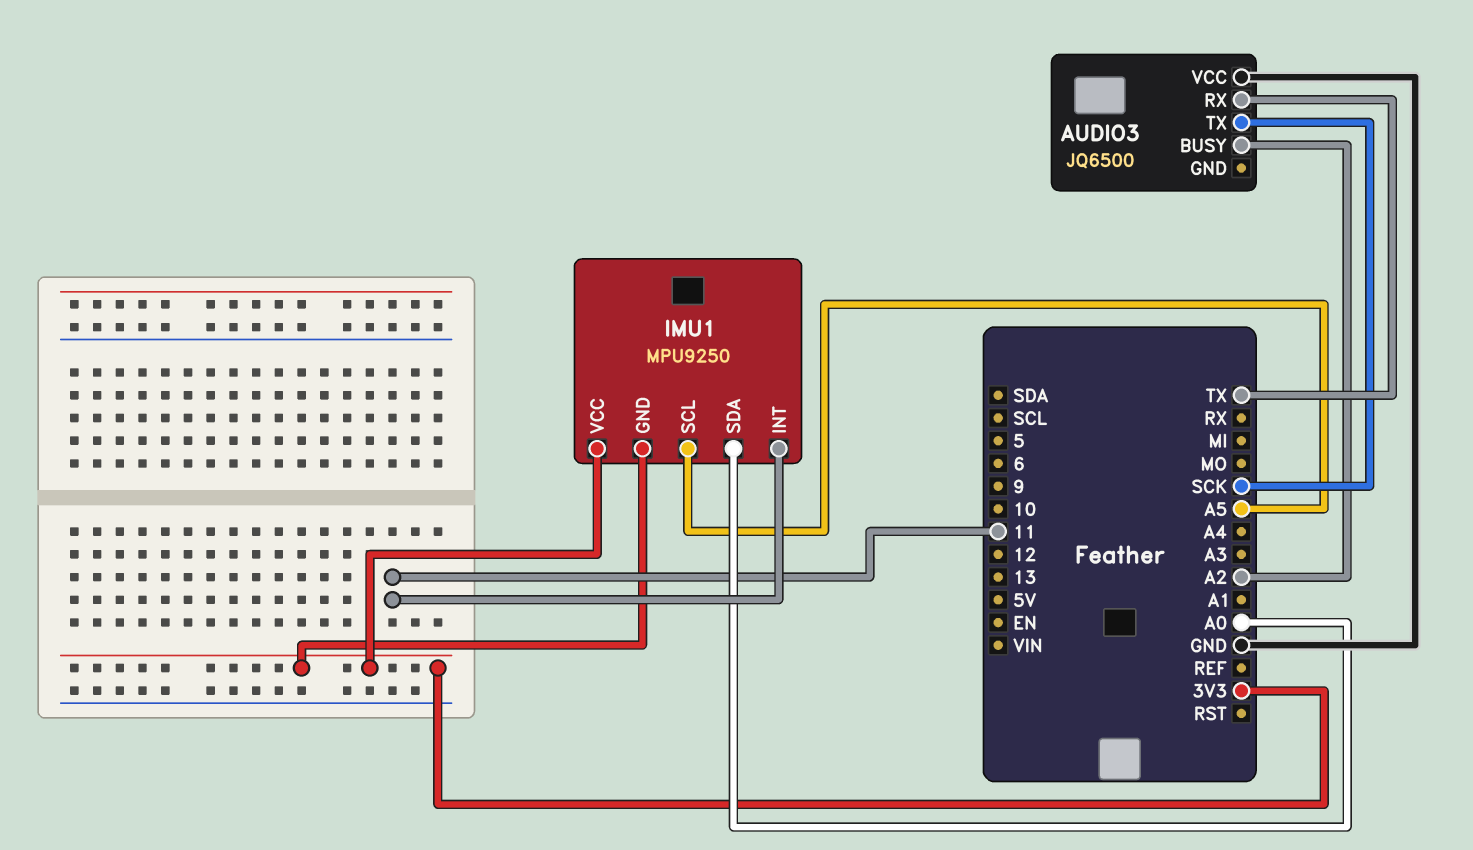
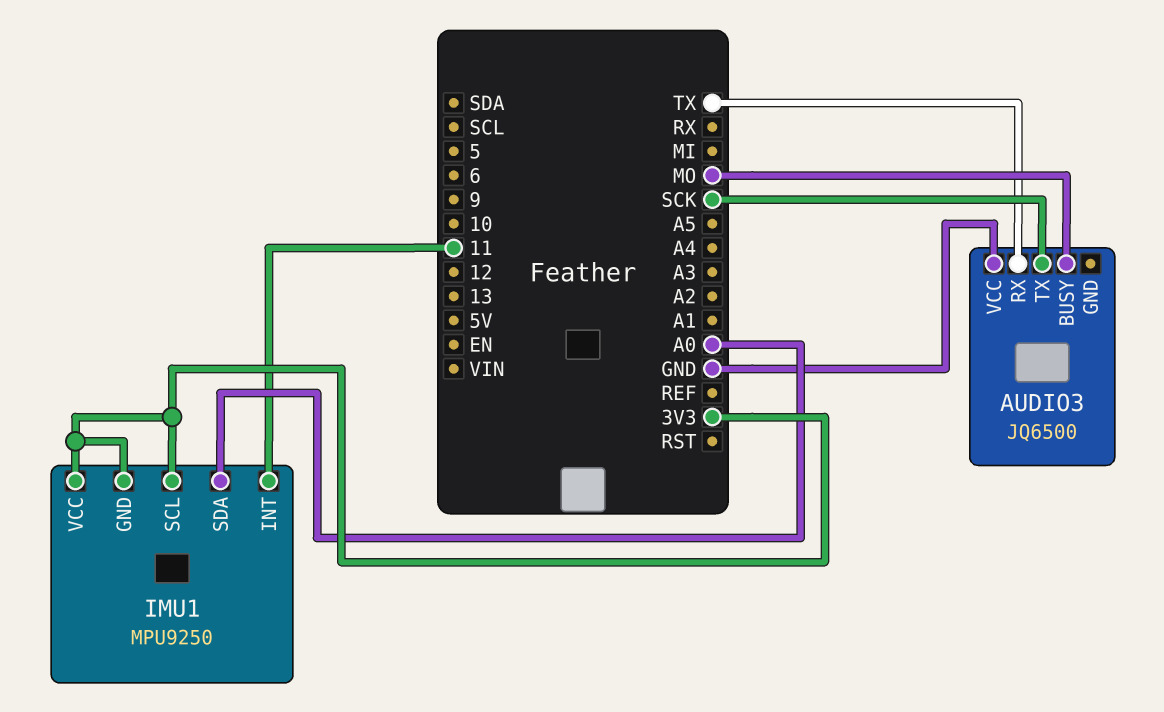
AUDIO3 pin BUSY: A2 -> MO
IMU1 pin SCL: A5 -> 3V3

